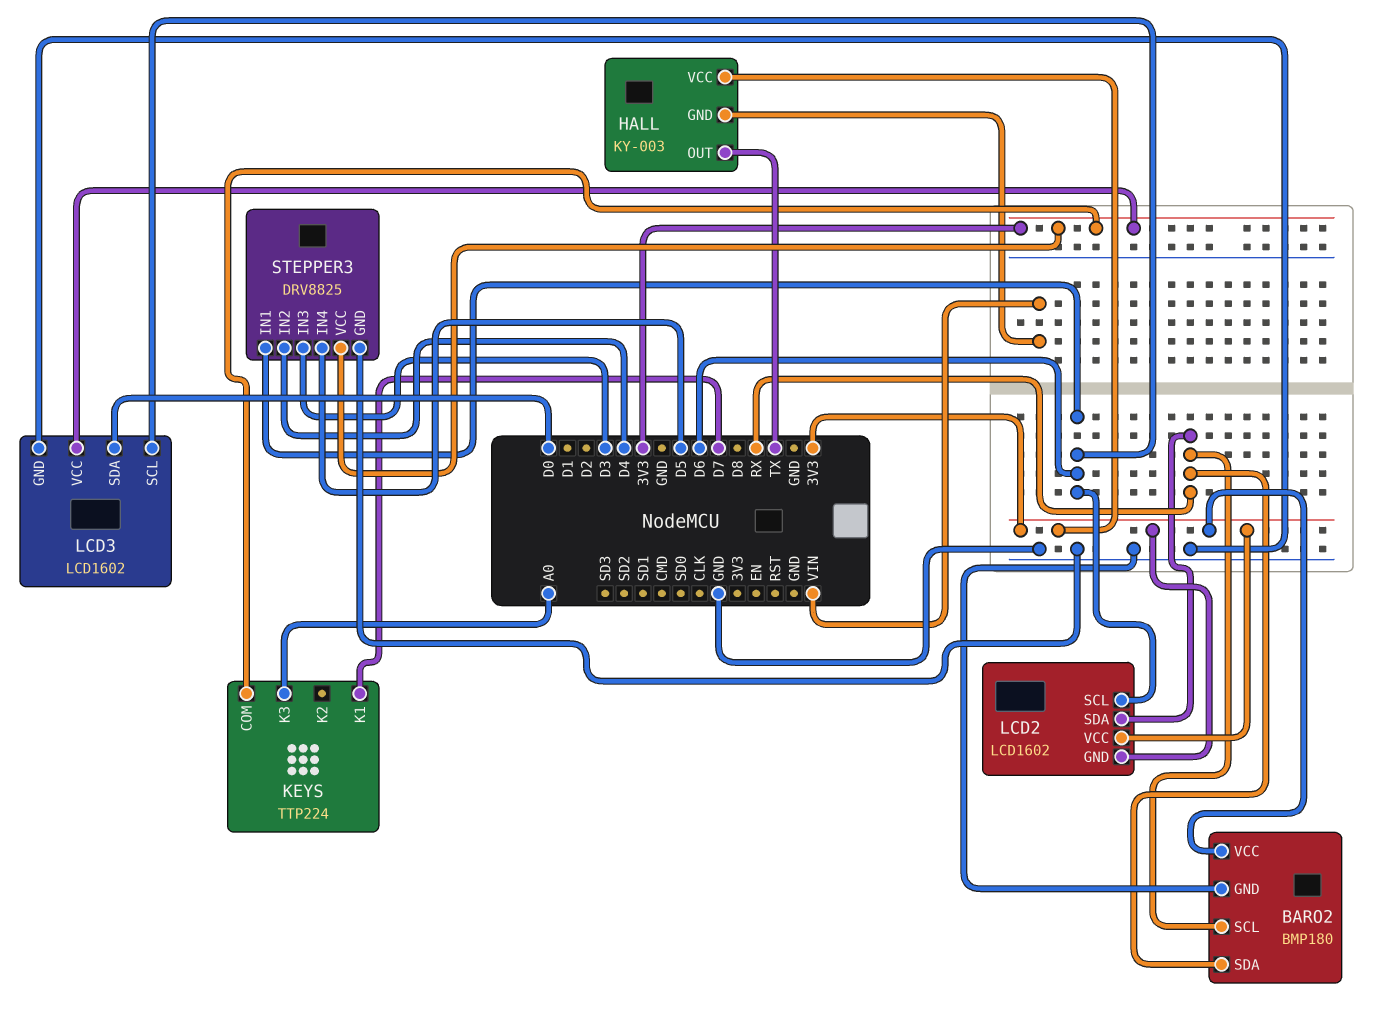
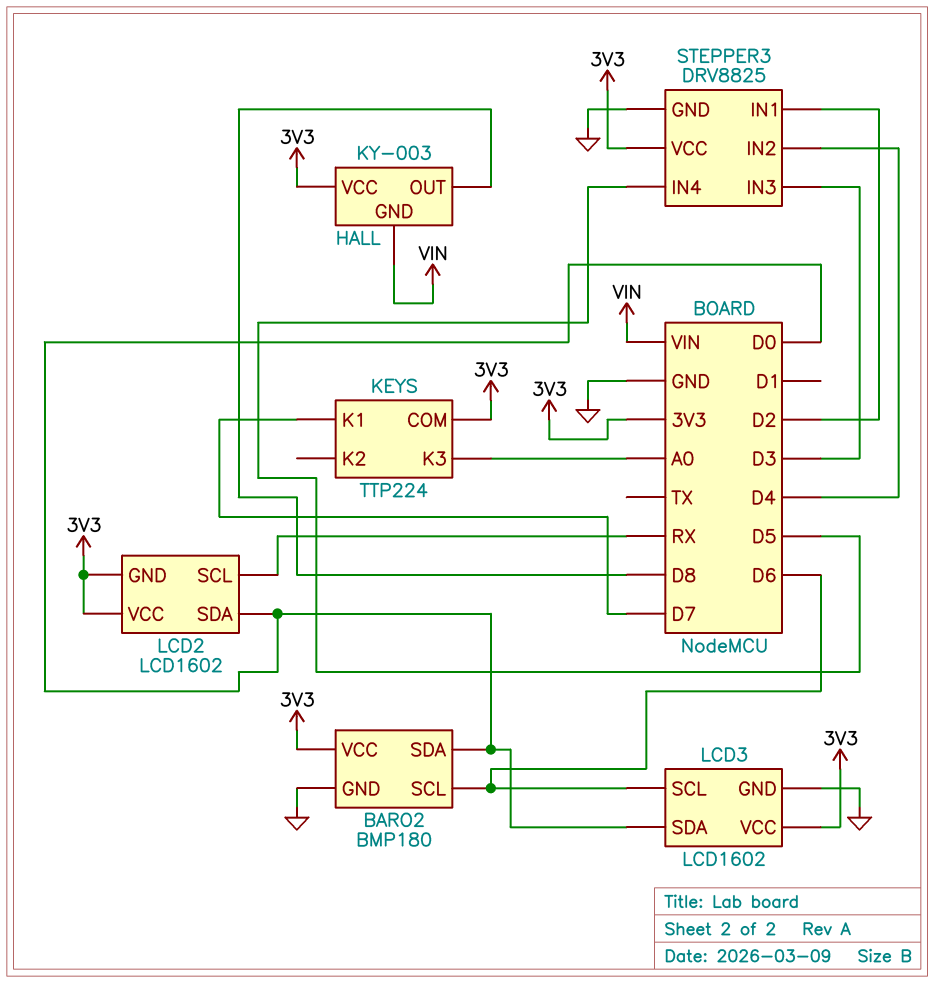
BARO2 pin SCL: RX -> D6
BARO2 pin SDA: RX -> D0
HALL pin OUT: TX -> D8
LCD2 pin SCL: D6 -> RX
LCD2 pin SDA: RX -> D0
STEPPER3 pin IN1: D6 -> D2

